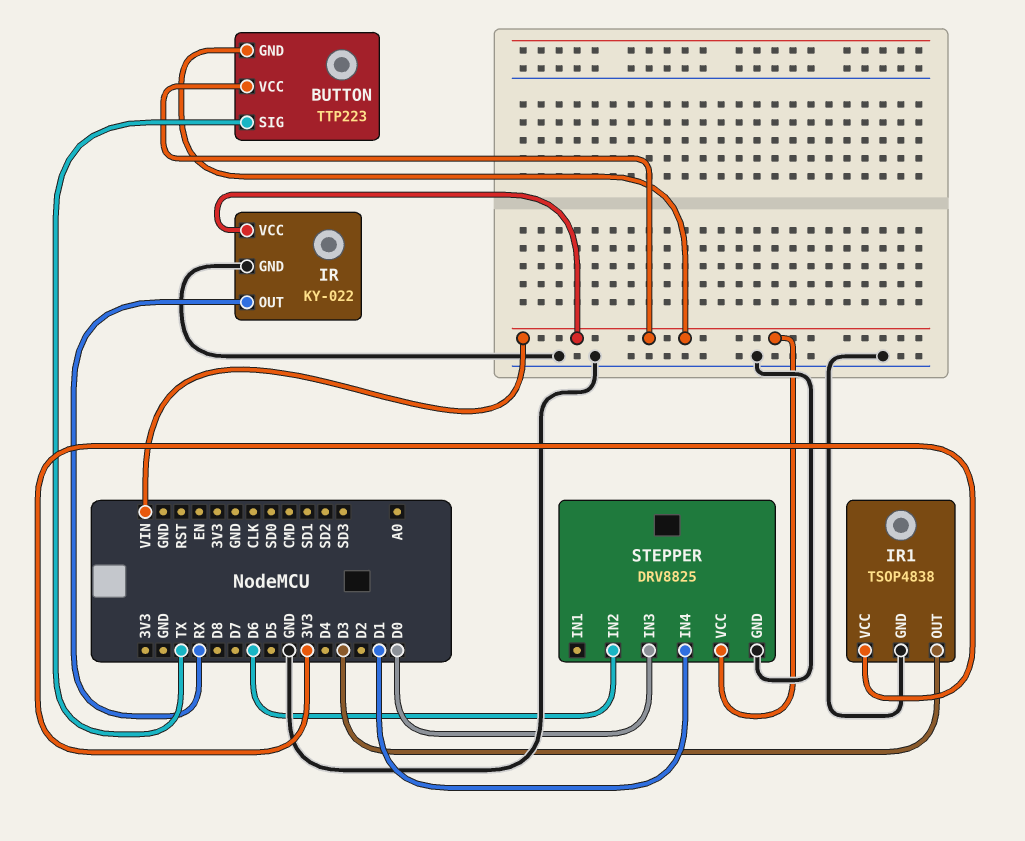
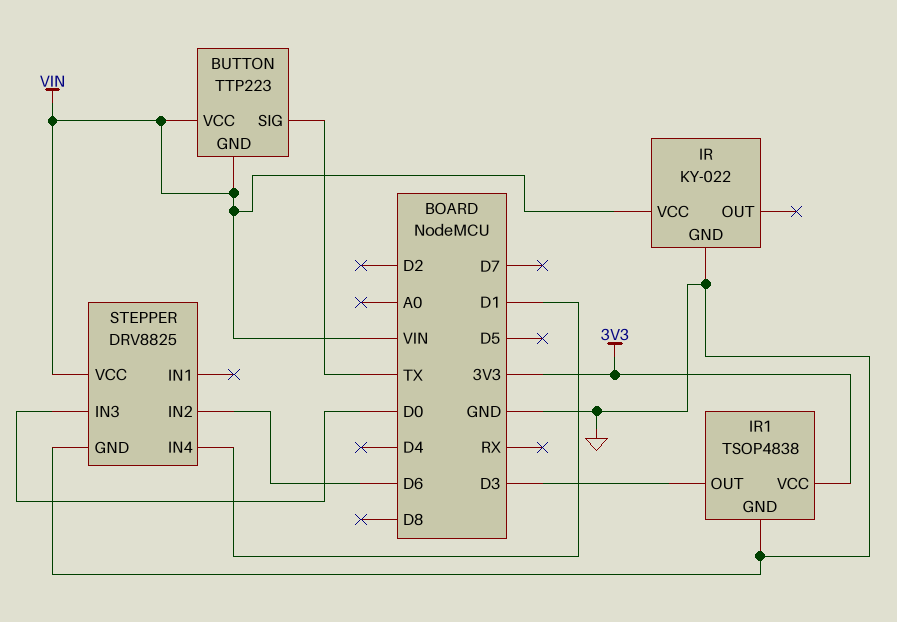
IR pin OUT: RX -> none

